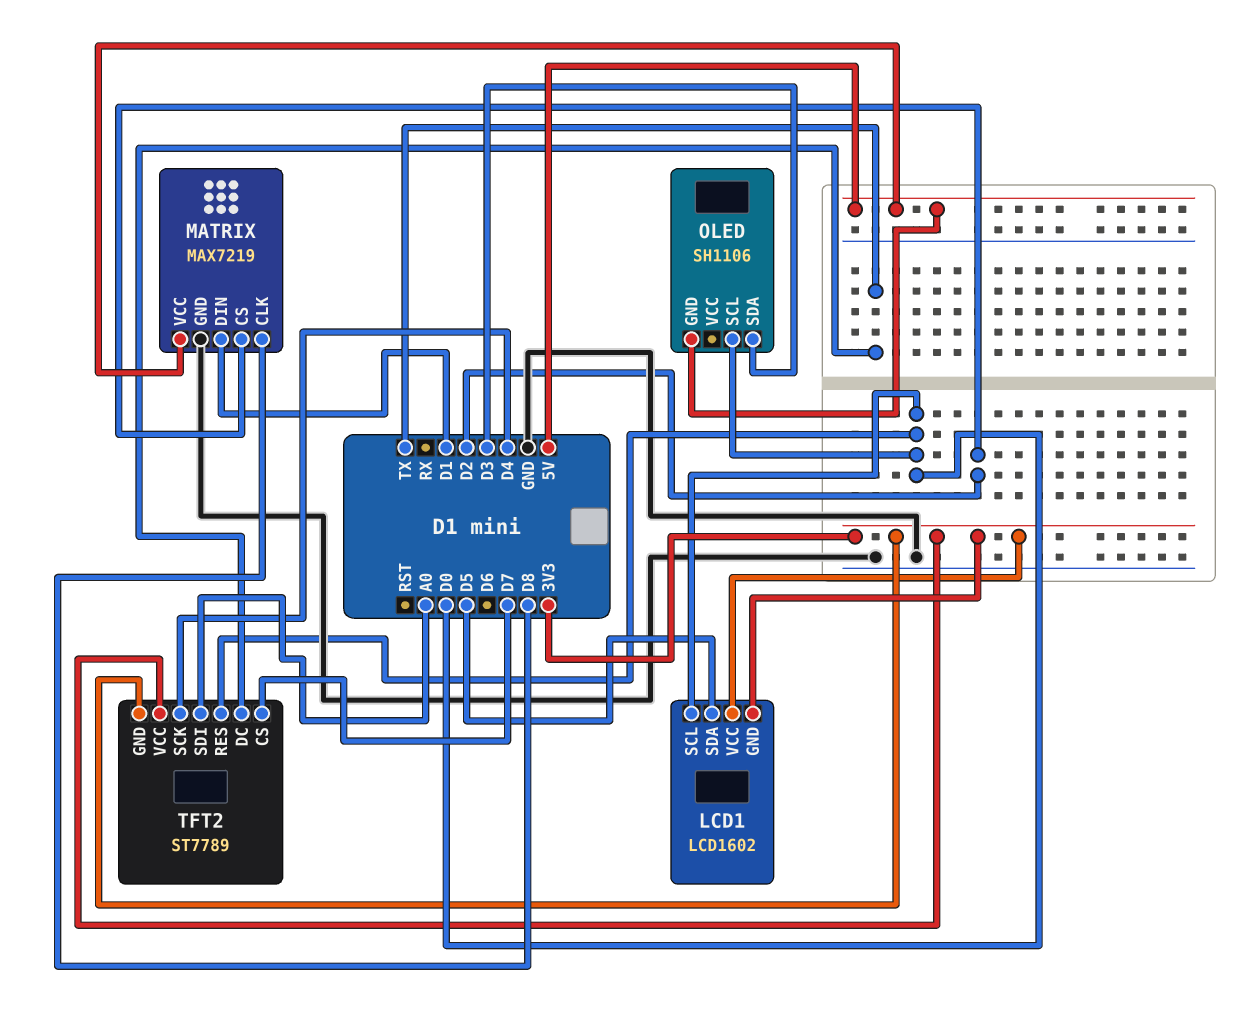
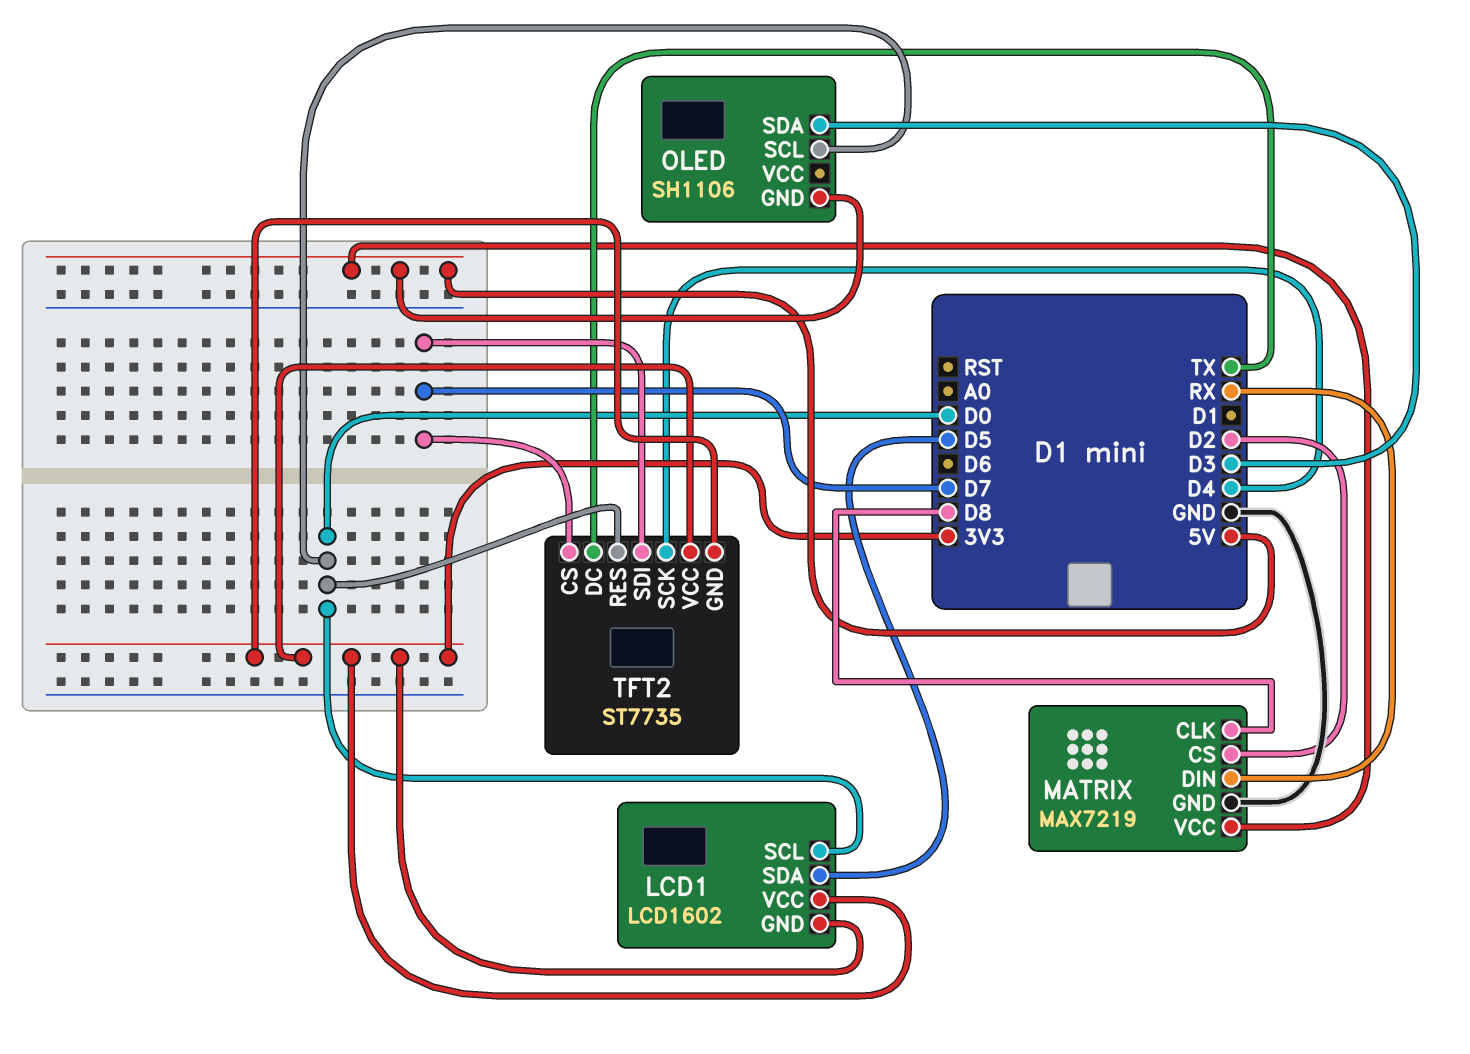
MATRIX pin DIN: D1 -> RX
TFT2: ST7789 -> ST7735
TFT2 pin SDI: A0 -> D7

